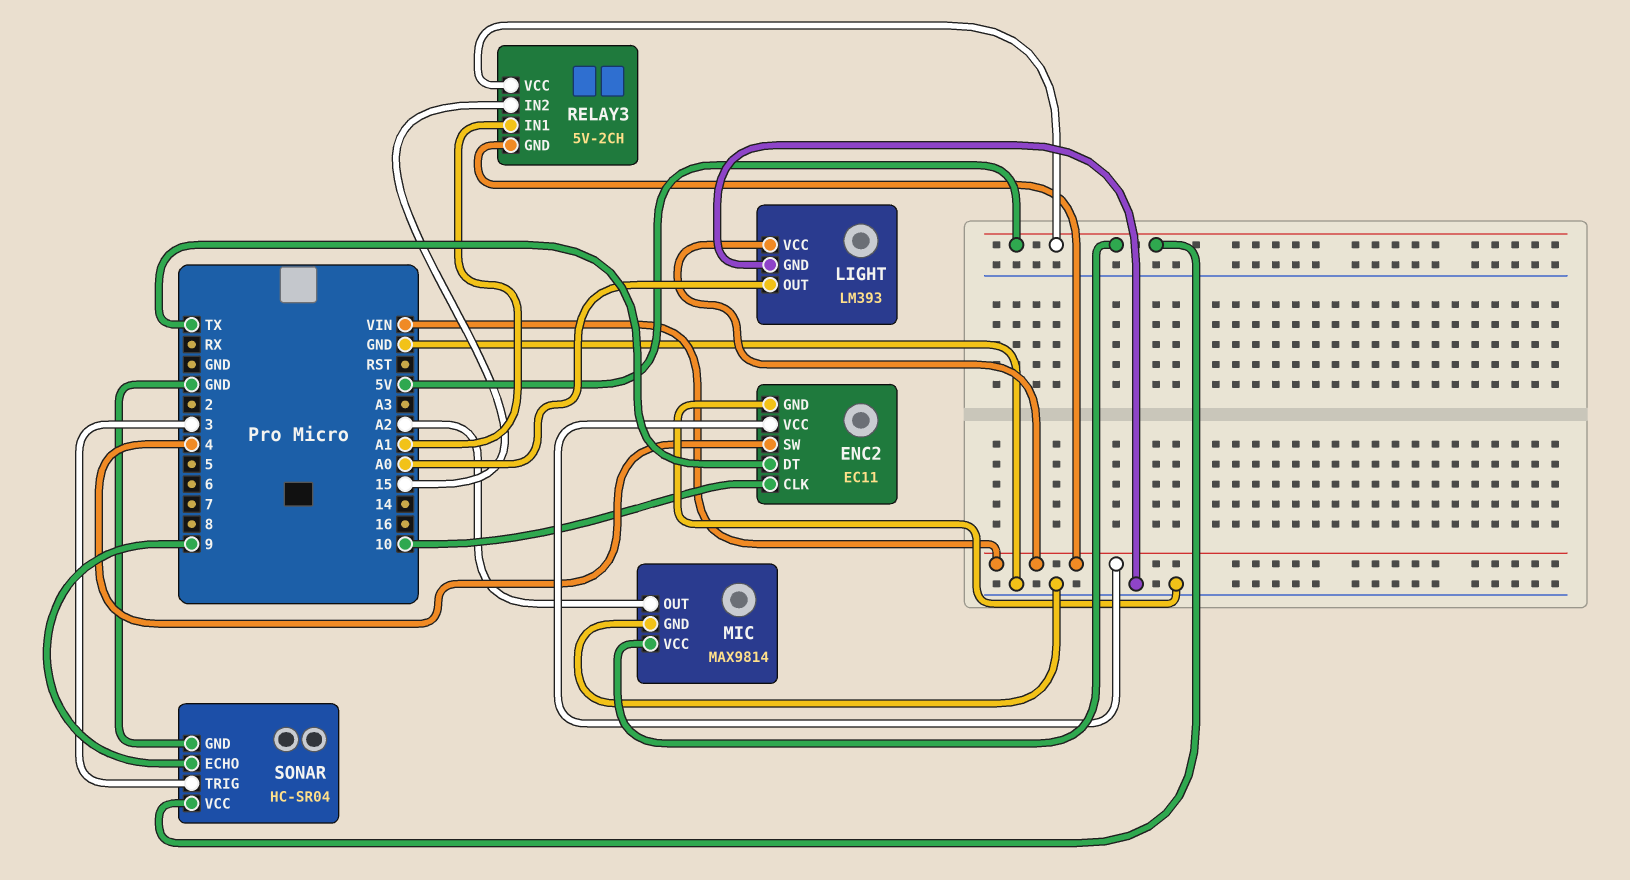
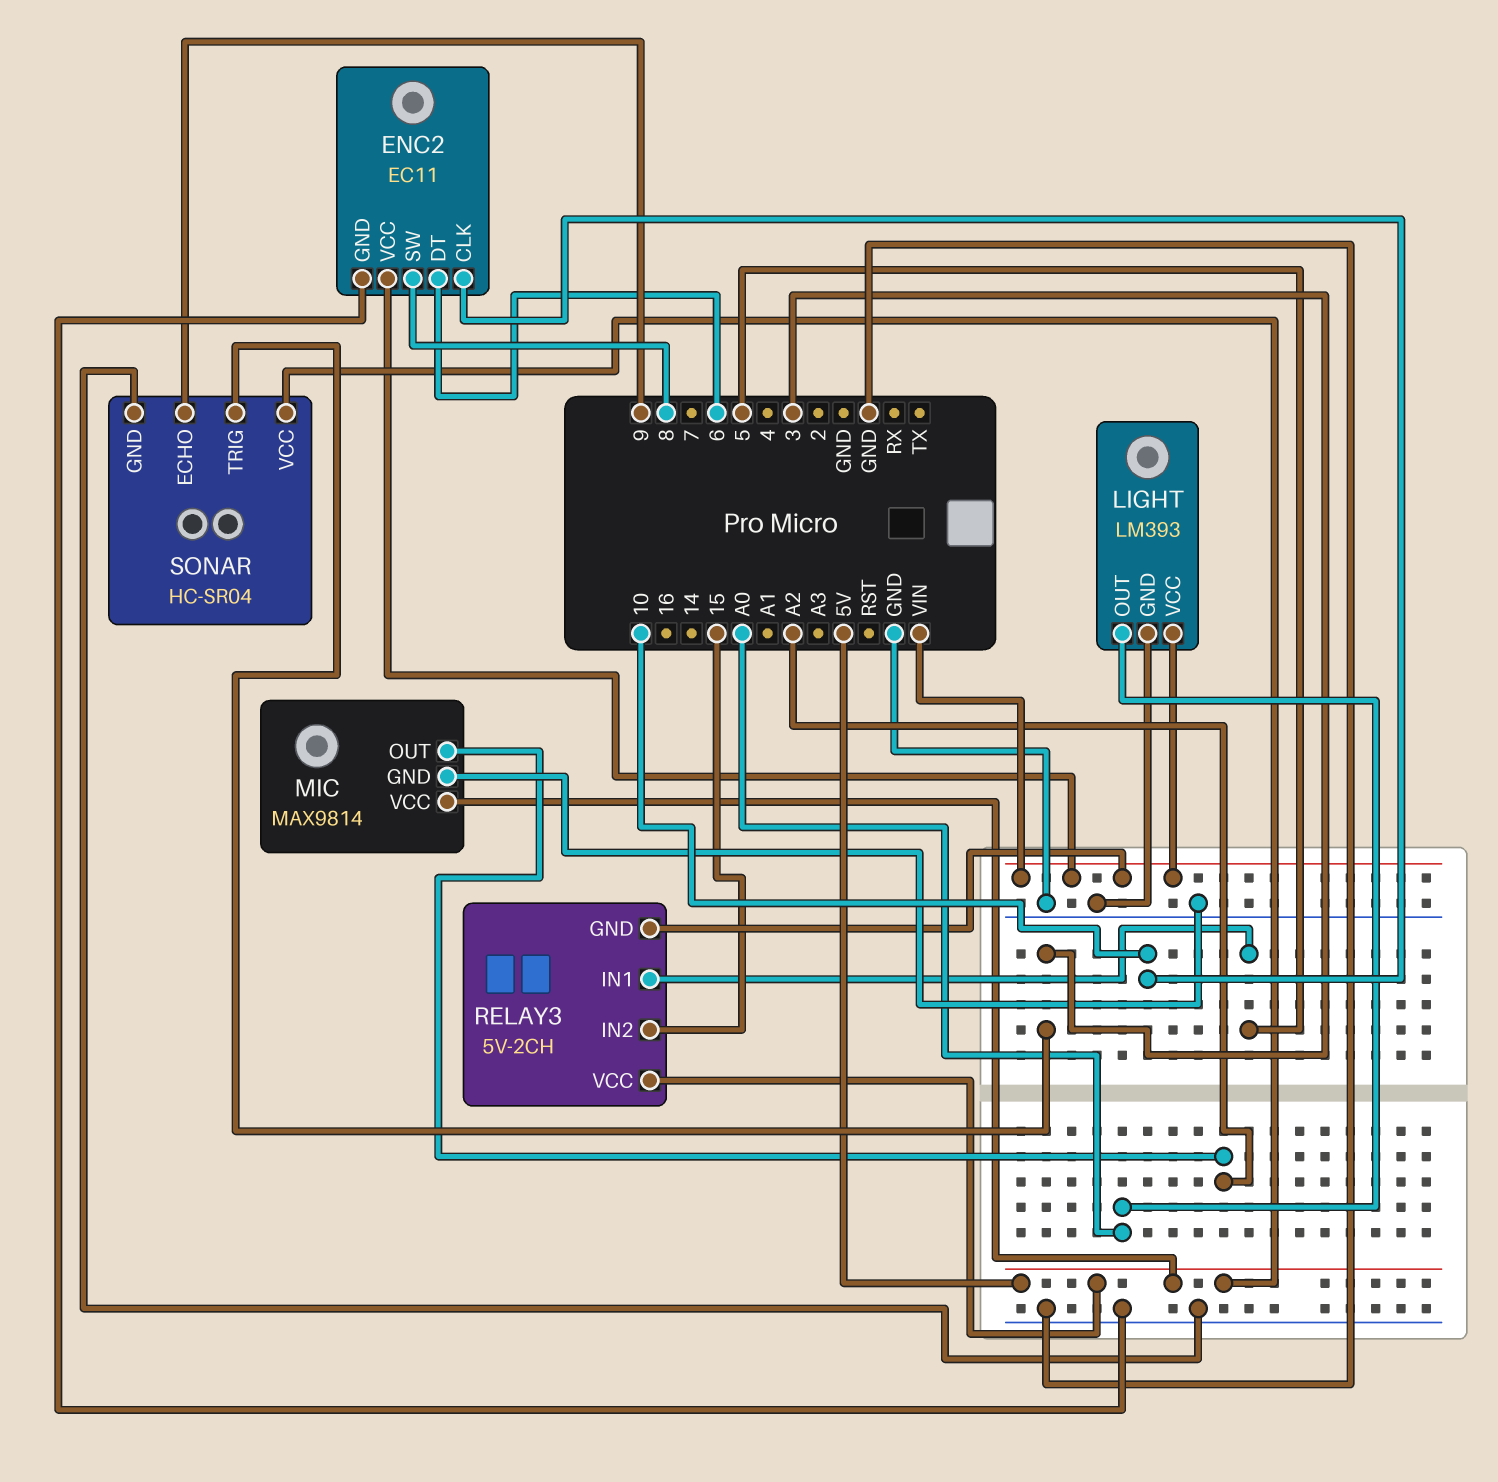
ENC2 pin DT: TX -> 6
ENC2 pin SW: 4 -> 8
RELAY3 pin IN1: A1 -> 5

